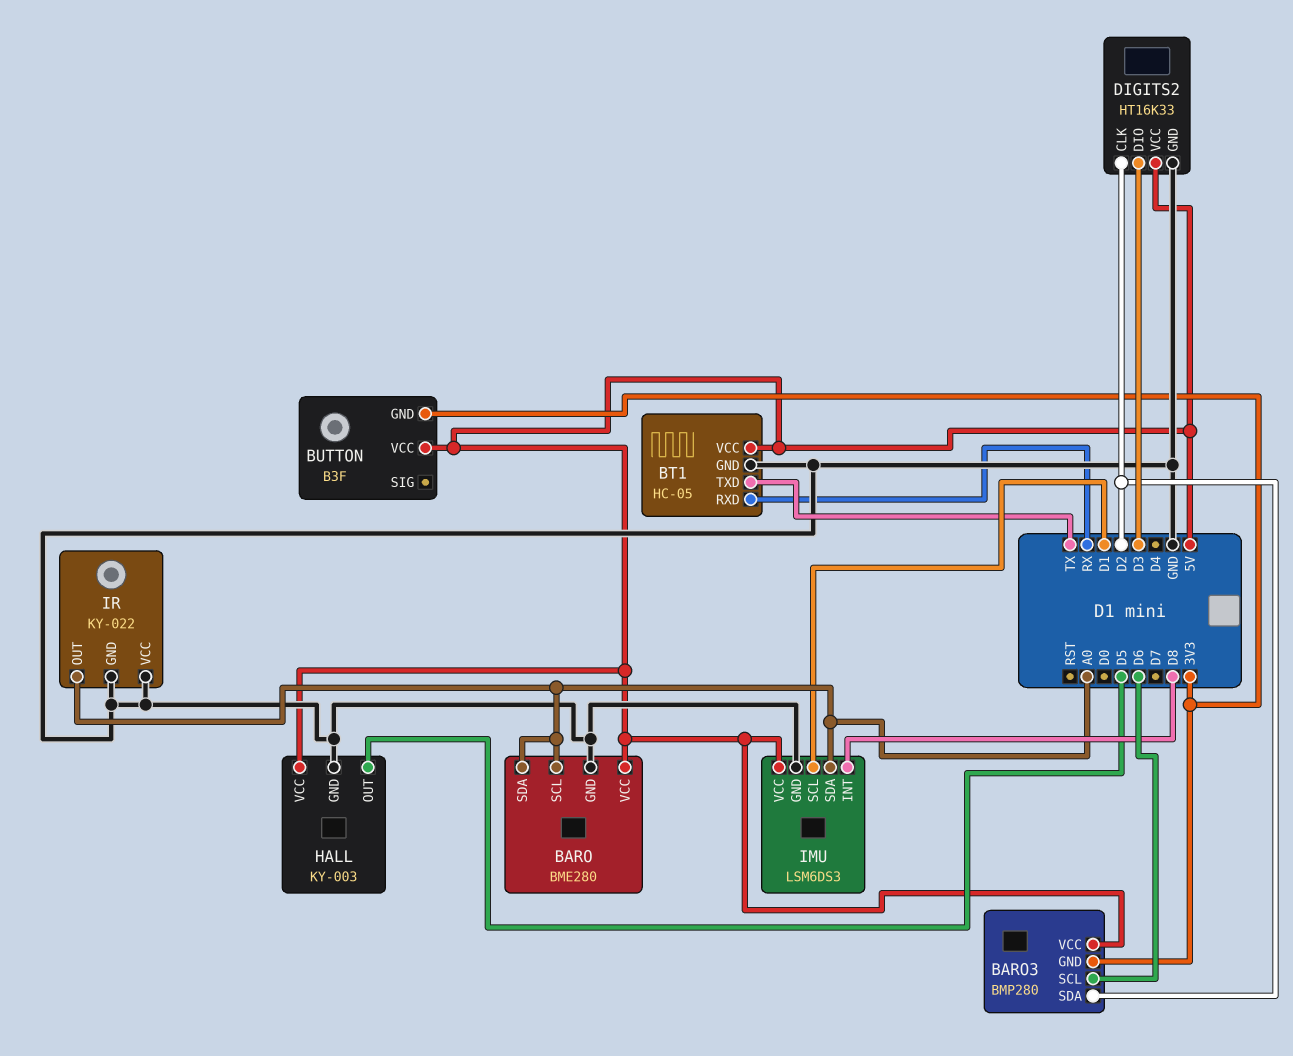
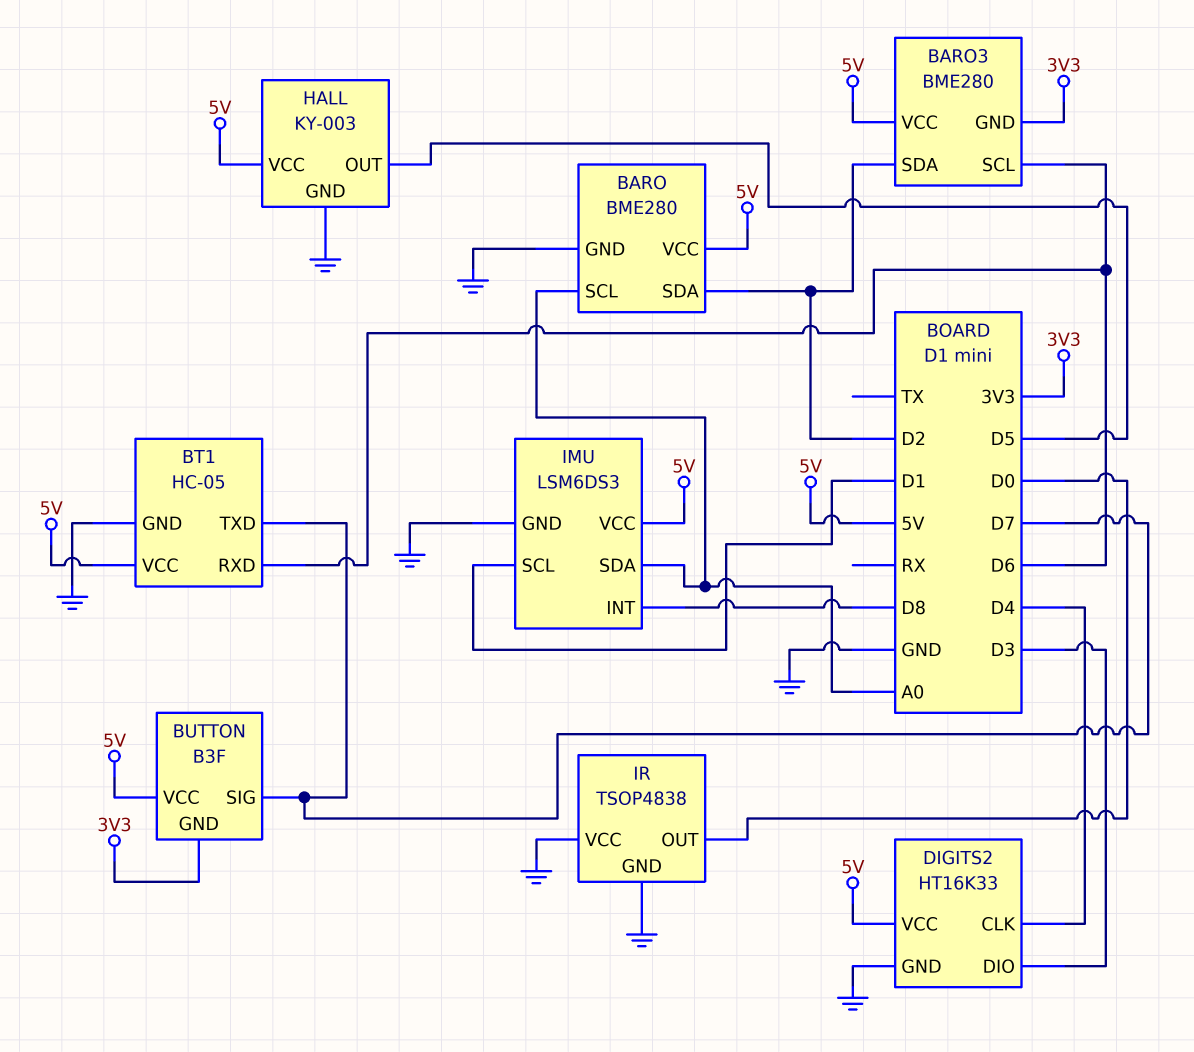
BARO pin SDA: A0 -> D2
BARO3: BMP280 -> BME280
BT1 pin RXD: RX -> D6
BT1 pin TXD: TX -> D7
BUTTON pin SIG: none -> D7
DIGITS2 pin CLK: D2 -> D4
IR: KY-022 -> TSOP4838
IR pin OUT: A0 -> D0

